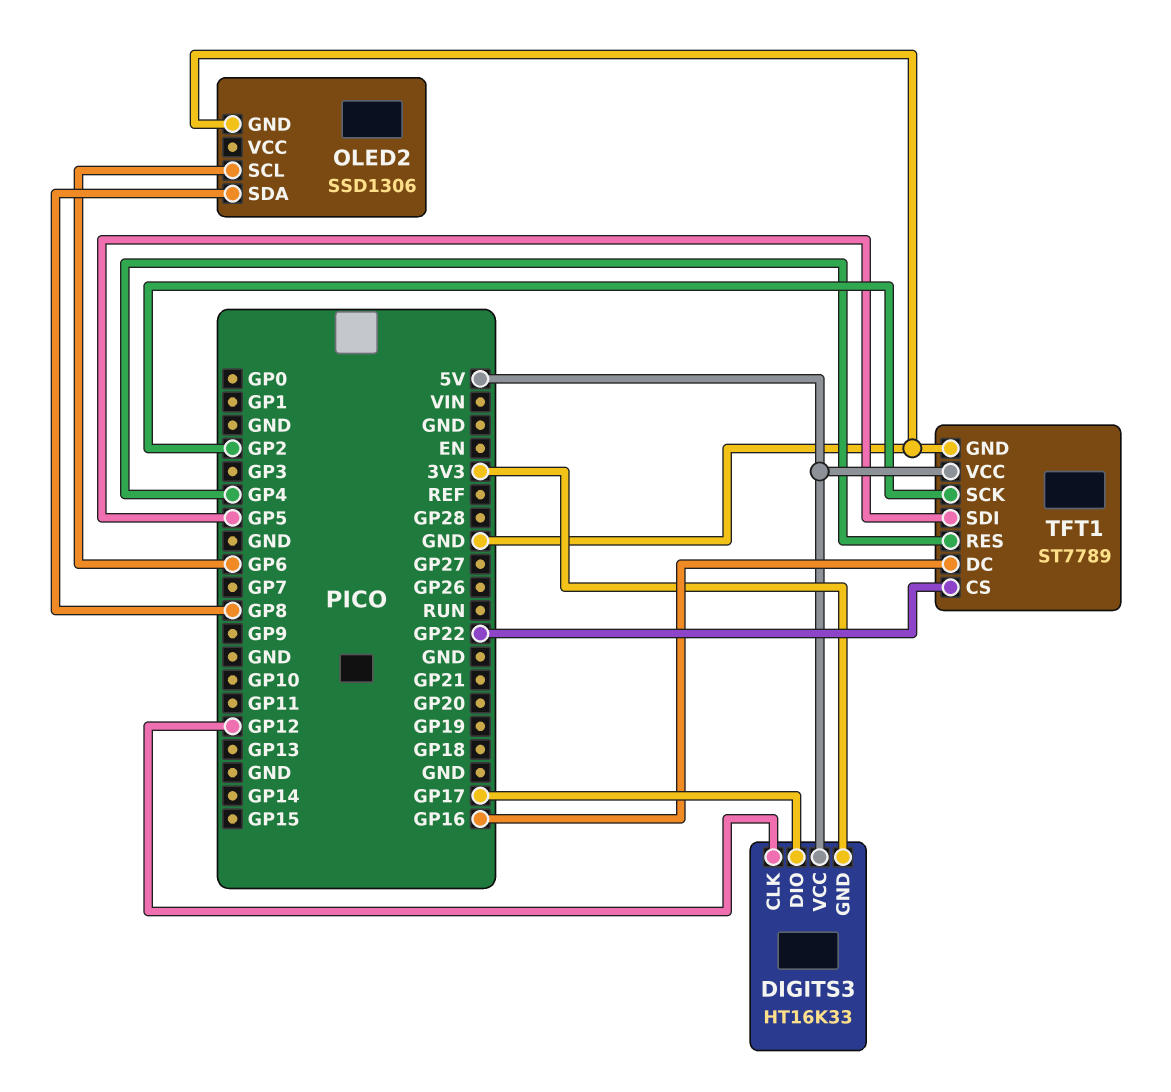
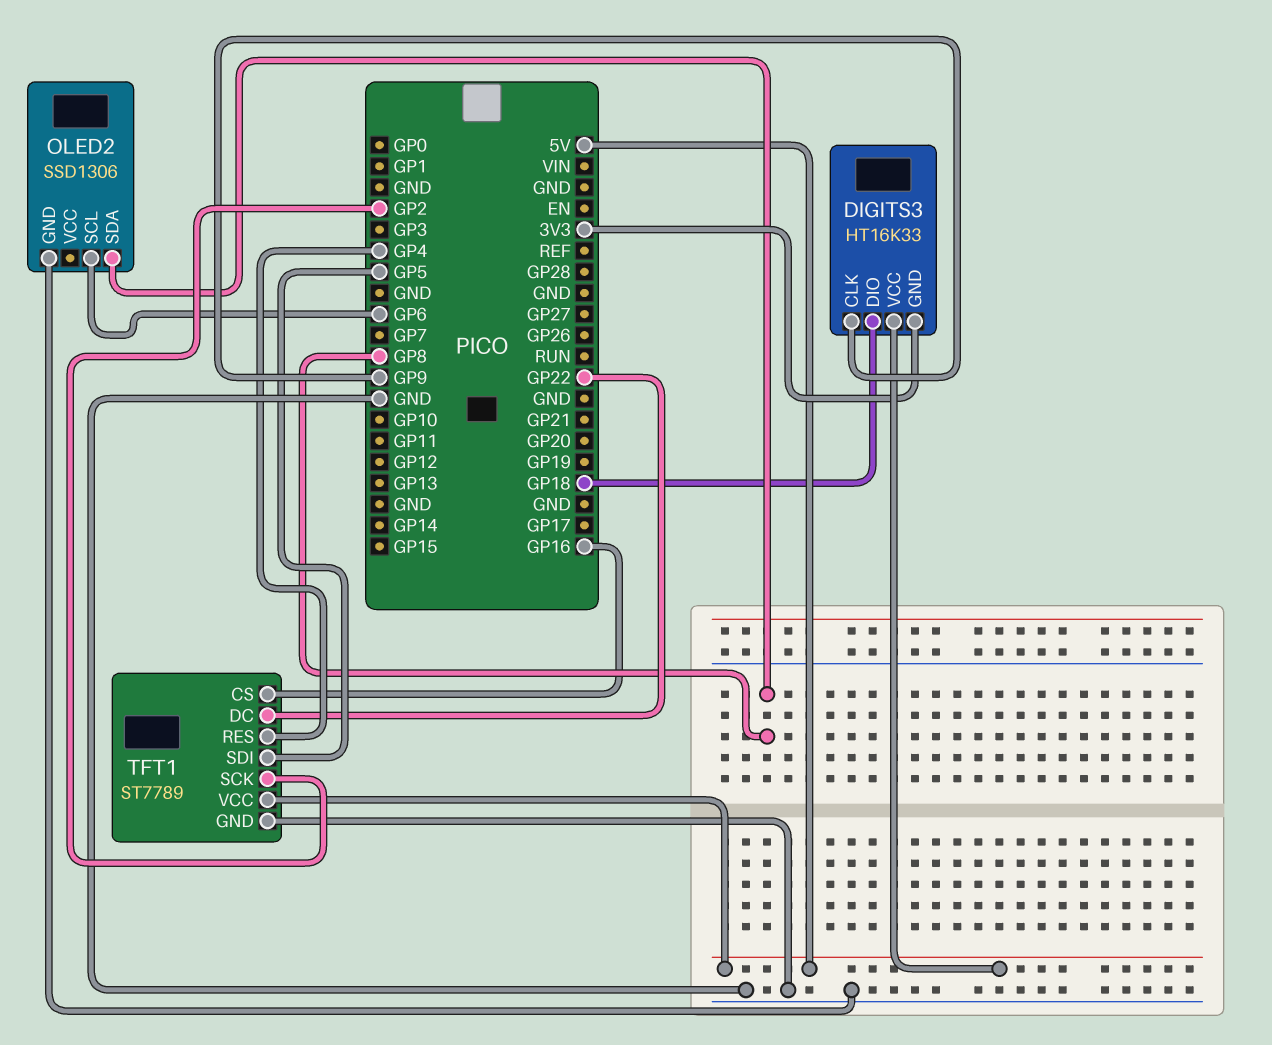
DIGITS3 pin CLK: GP12 -> GP9
DIGITS3 pin DIO: GP17 -> GP18
TFT1 pin CS: GP22 -> GP16
TFT1 pin DC: GP16 -> GP22

